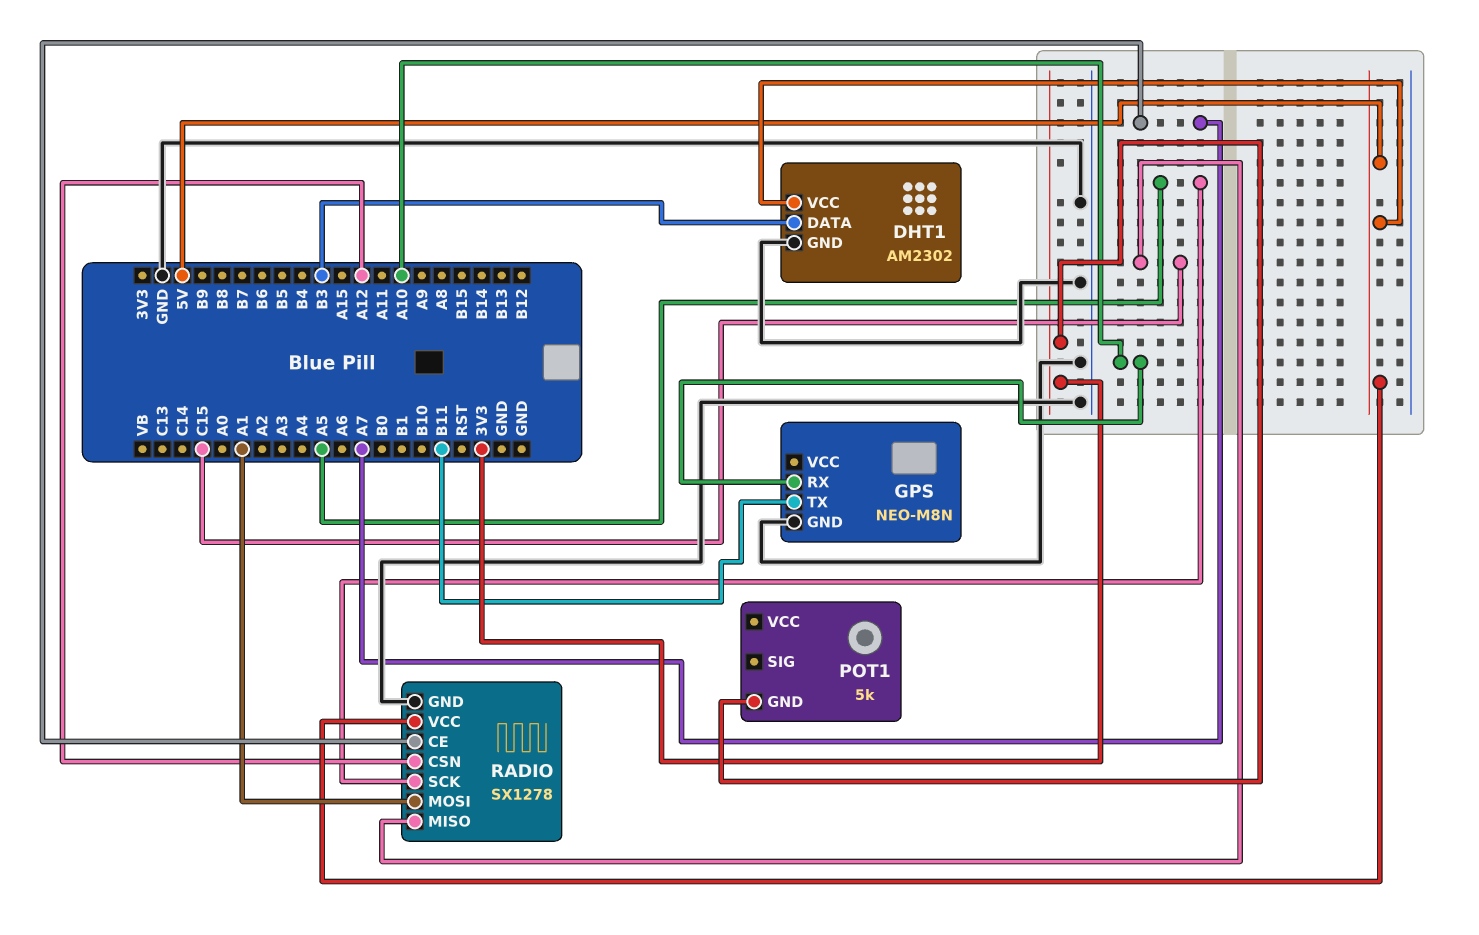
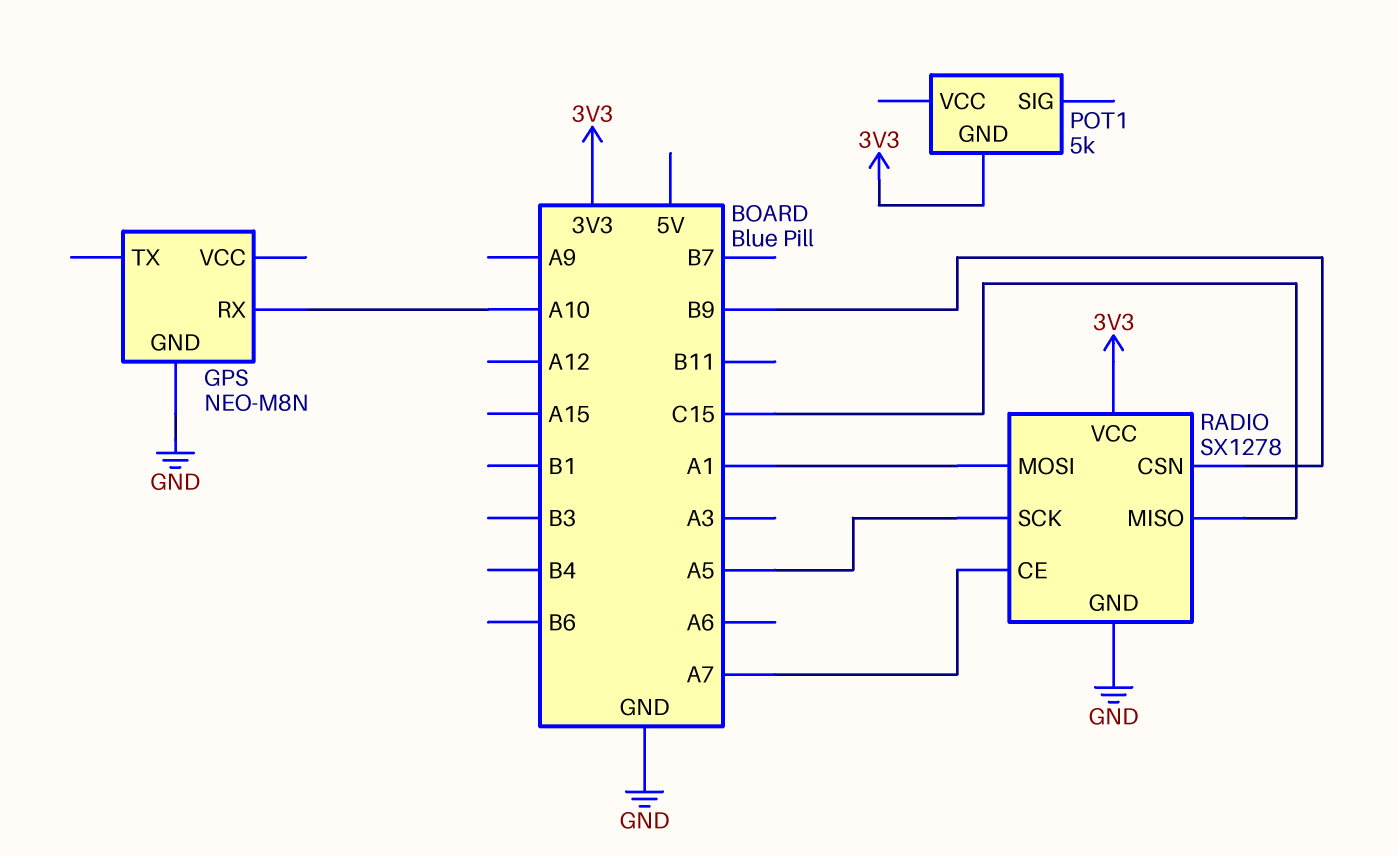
DHT1: AM2302 -> none
DHT1 pin DATA: B3 -> none
DHT1 pin GND: GND -> none
DHT1 pin VCC: 5V -> none
GPS pin TX: B11 -> none
RADIO pin CSN: A12 -> B9
RADIO pin VCC: 5V -> 3V3

